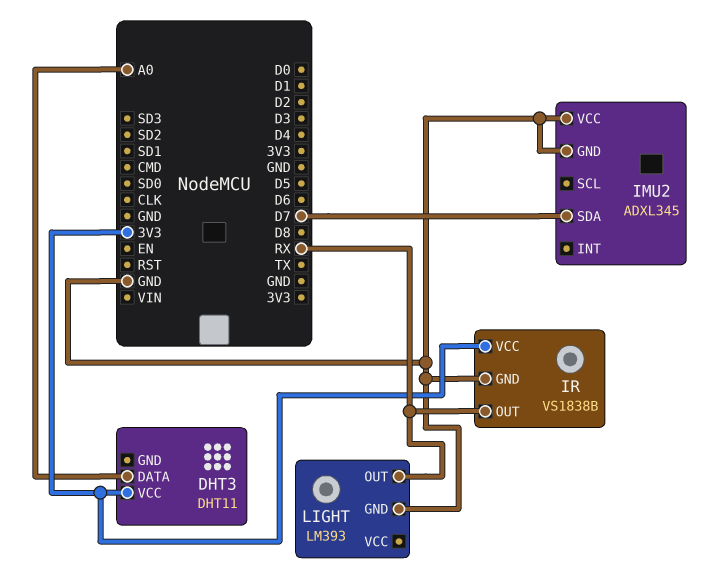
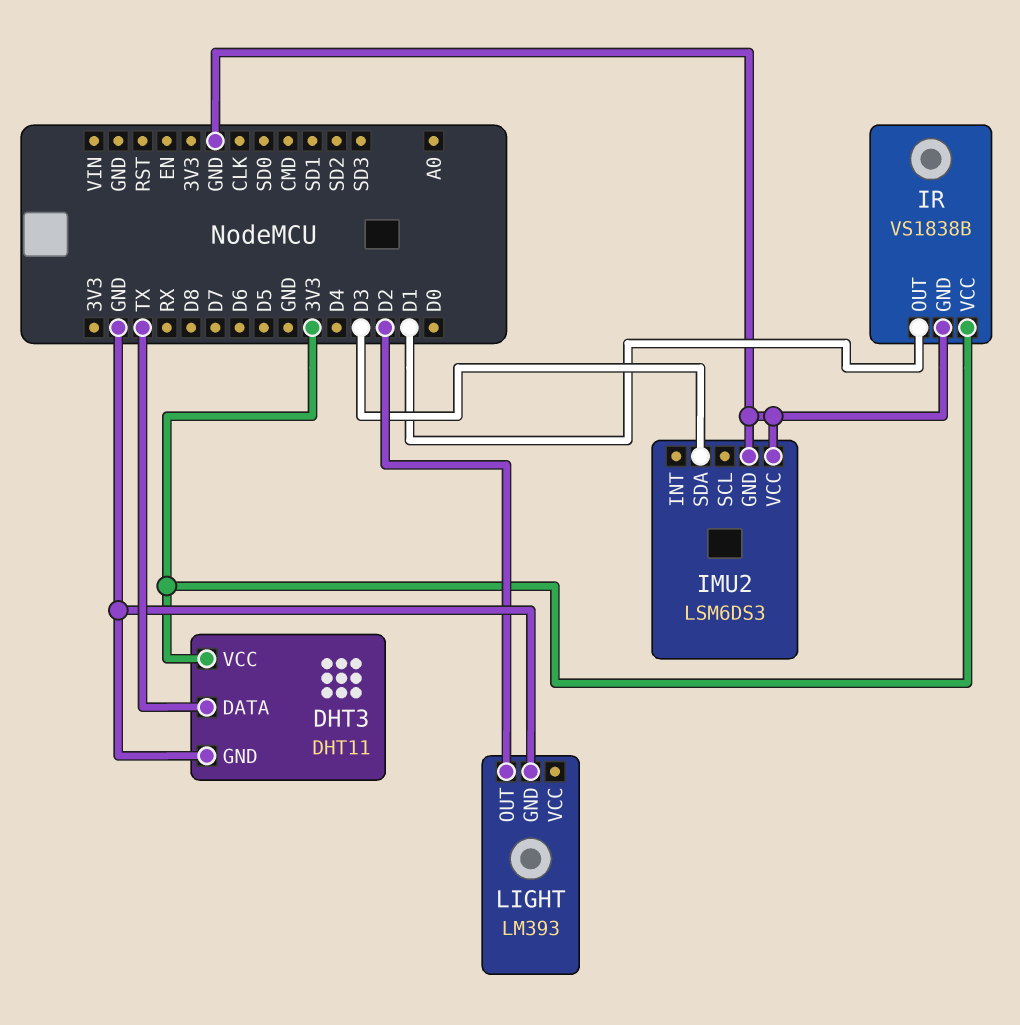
DHT3 pin DATA: A0 -> TX
DHT3 pin GND: none -> GND
IMU2: ADXL345 -> LSM6DS3
IMU2 pin SDA: D7 -> D3
IR pin OUT: RX -> D1
LIGHT pin OUT: RX -> D2

